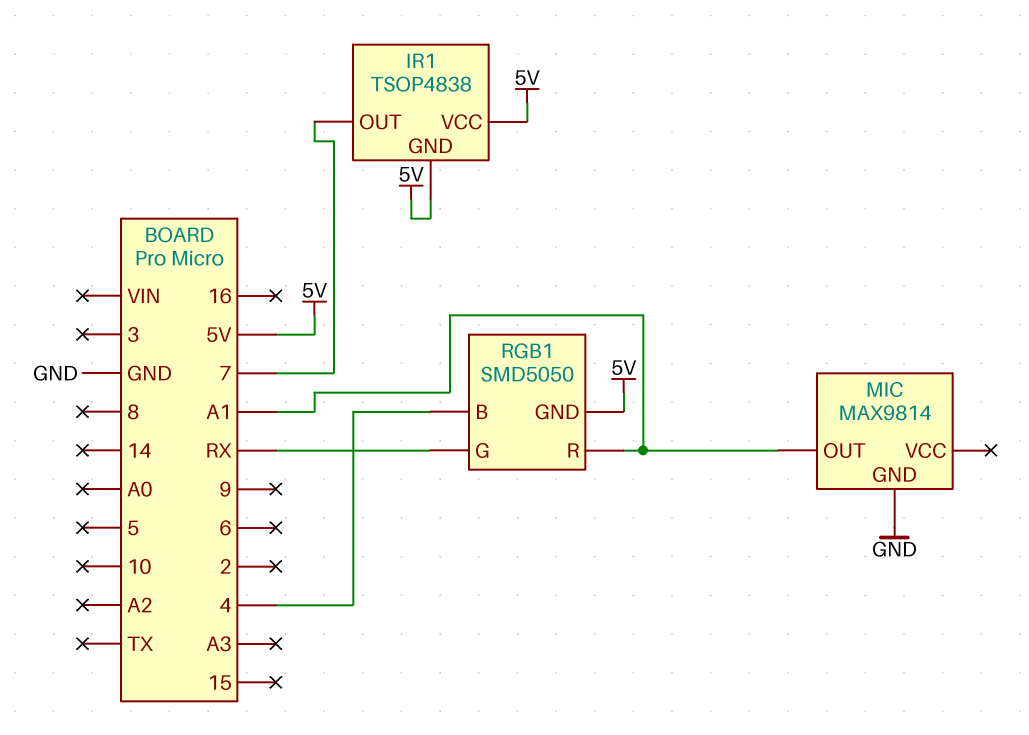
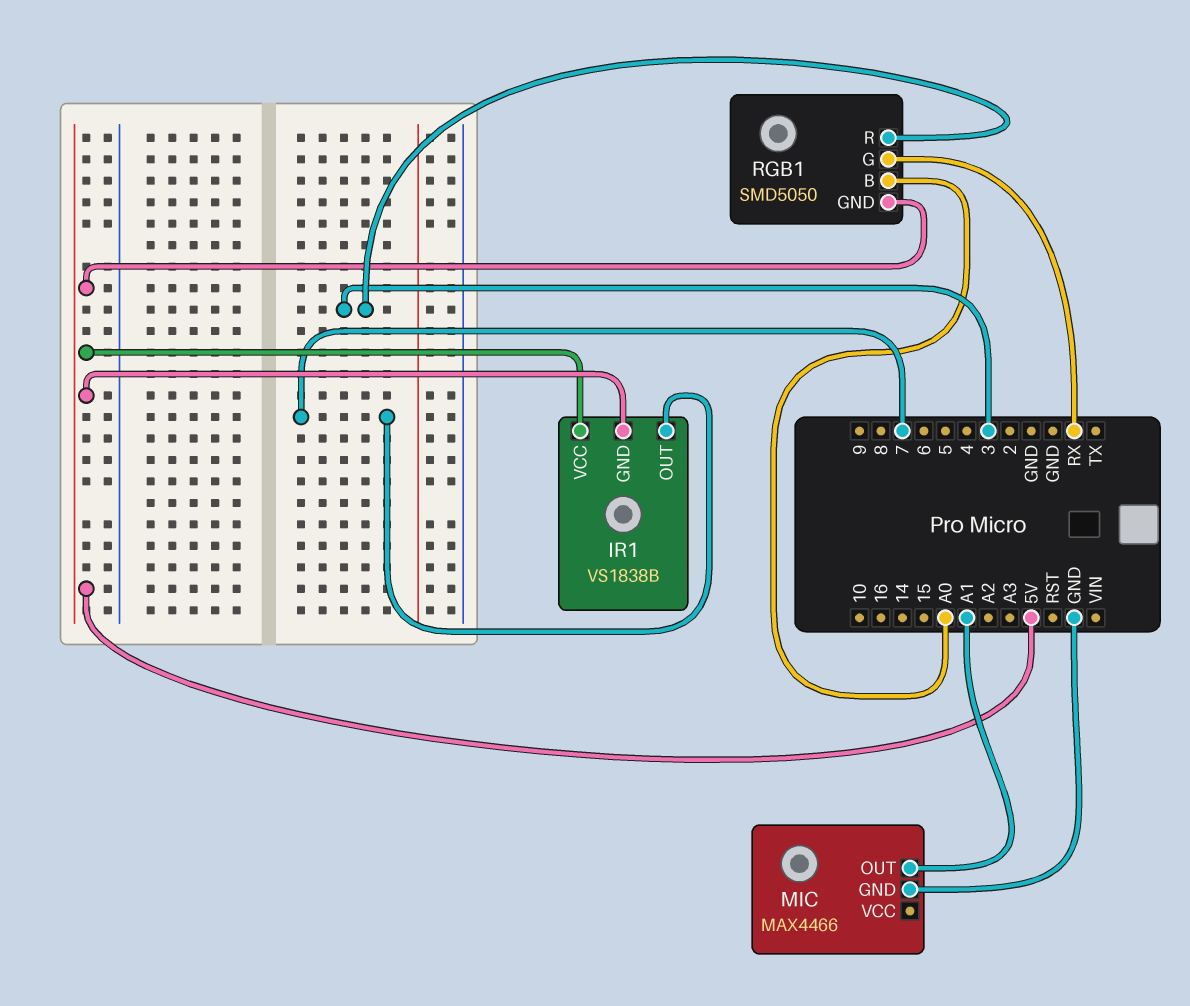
IR1: TSOP4838 -> VS1838B
MIC: MAX9814 -> MAX4466
RGB1 pin B: 4 -> A0
RGB1 pin R: A1 -> 3

